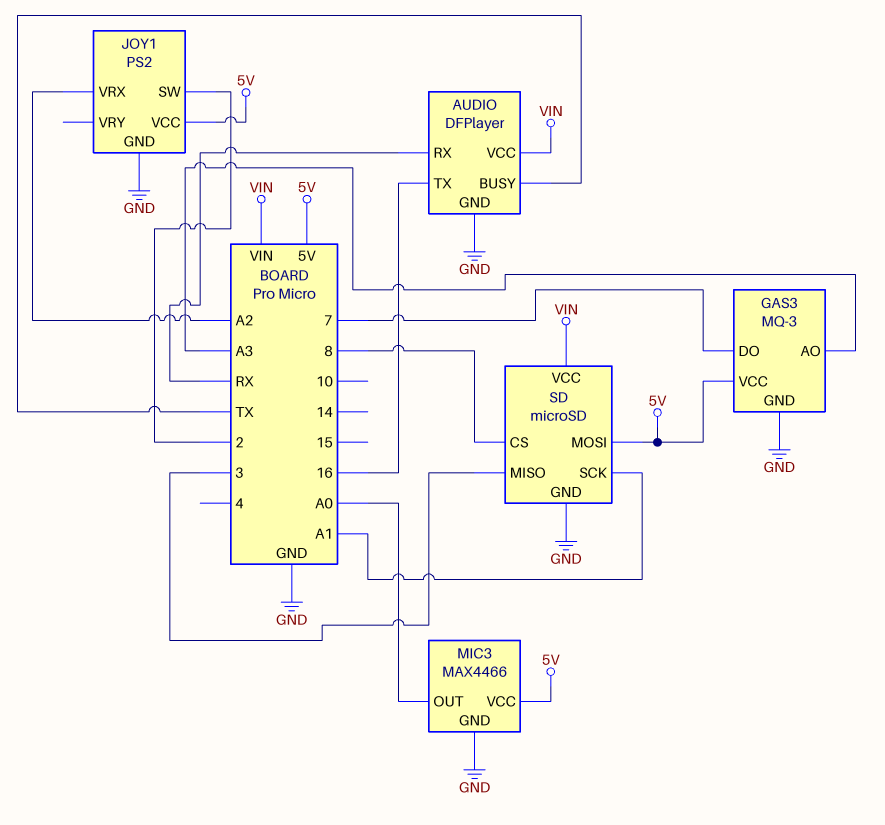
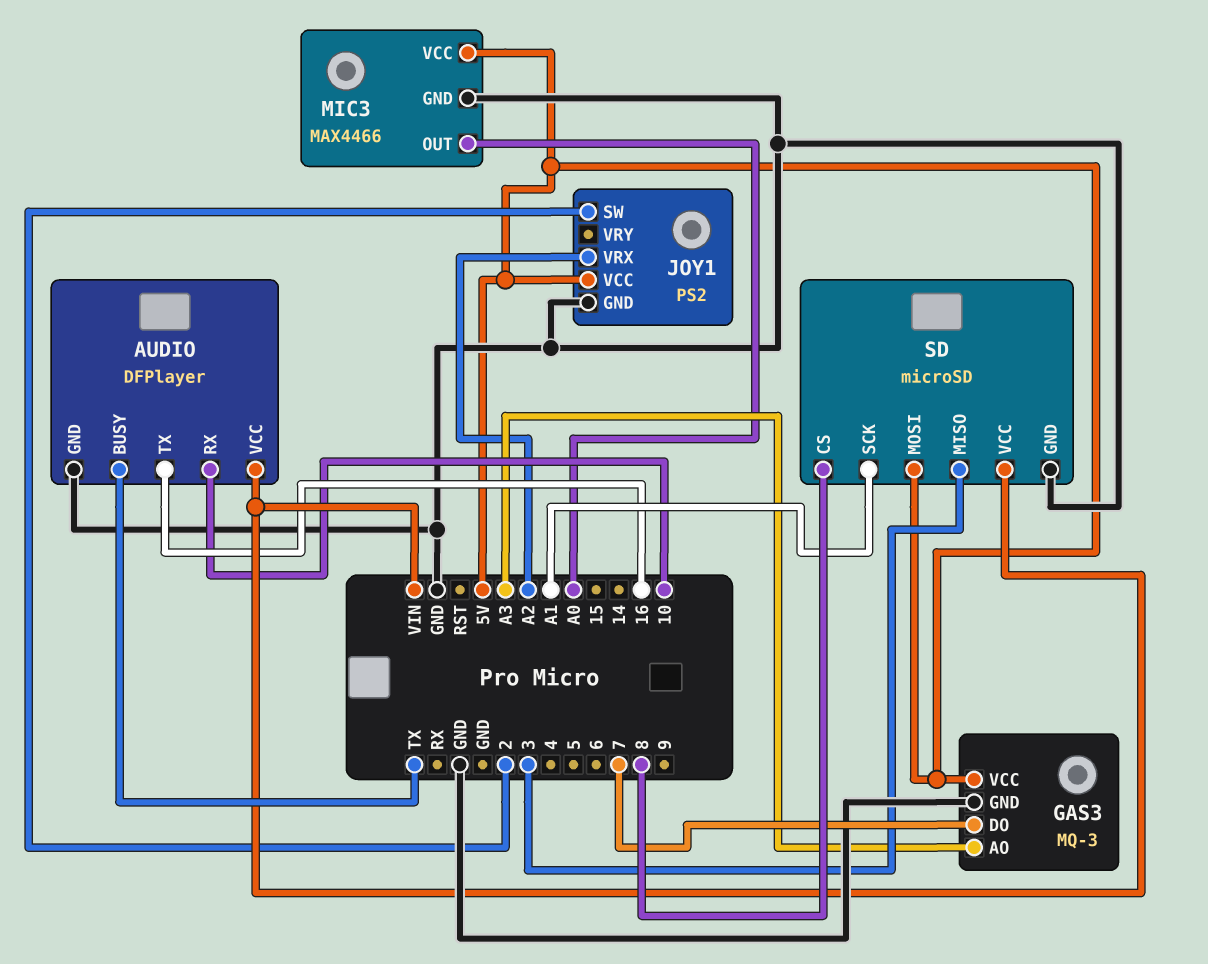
AUDIO pin RX: RX -> 10

